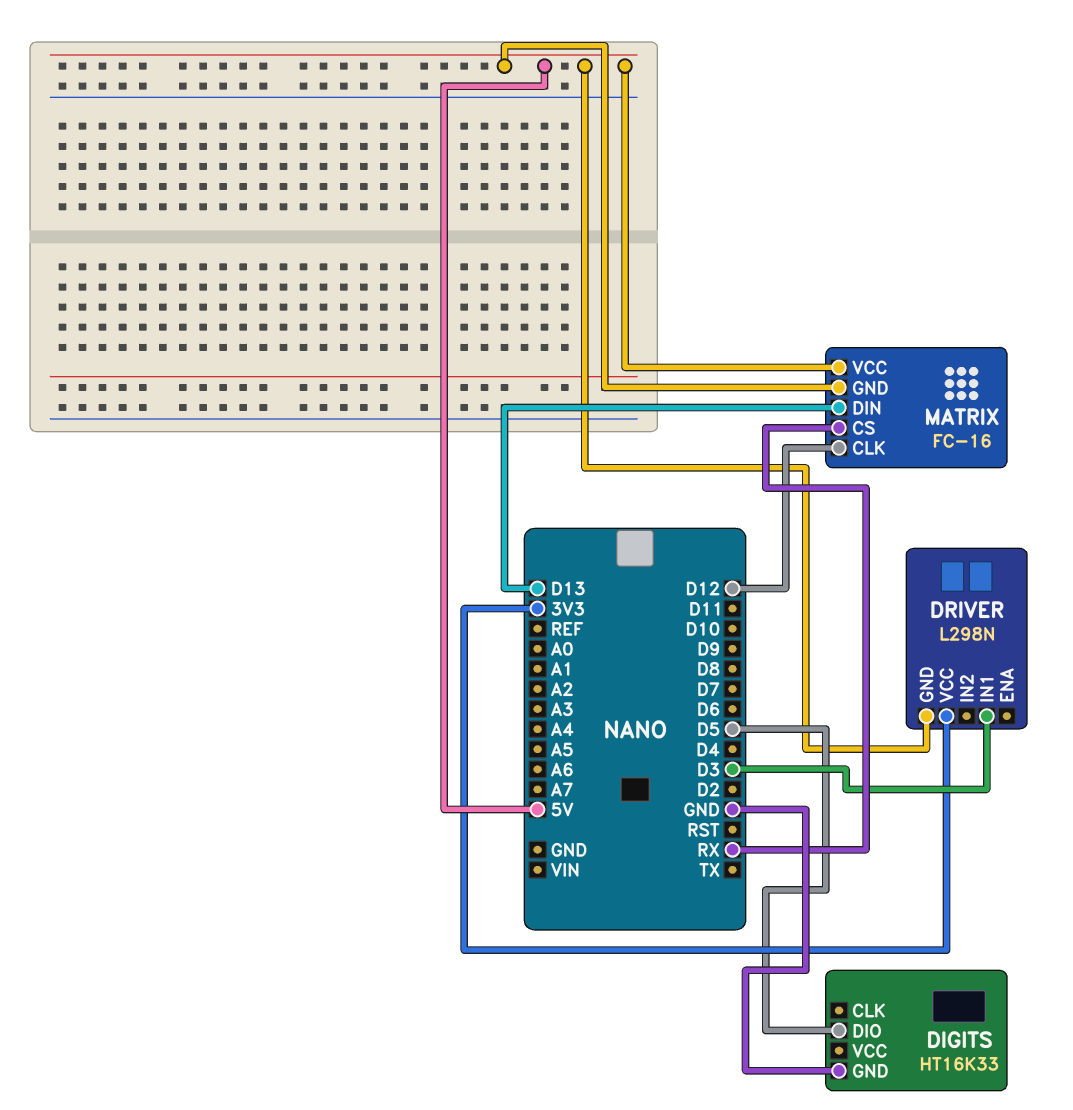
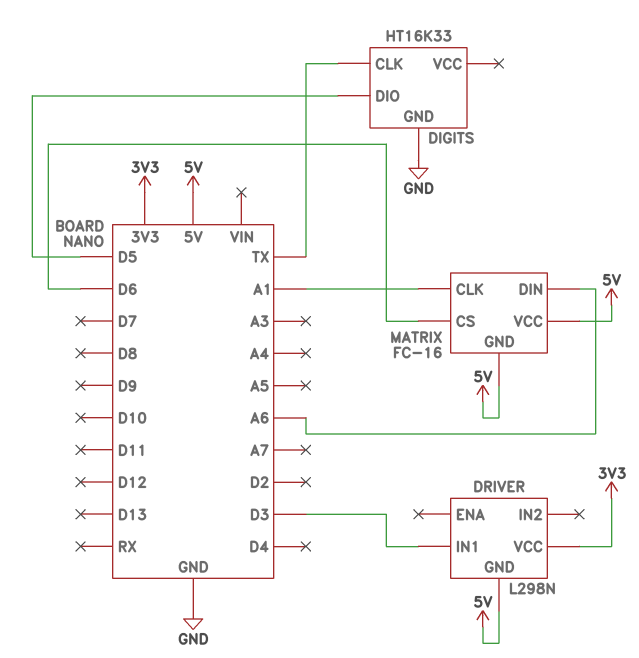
DIGITS pin CLK: none -> TX
MATRIX pin CLK: D12 -> A1
MATRIX pin CS: RX -> D6
MATRIX pin DIN: D13 -> A6

